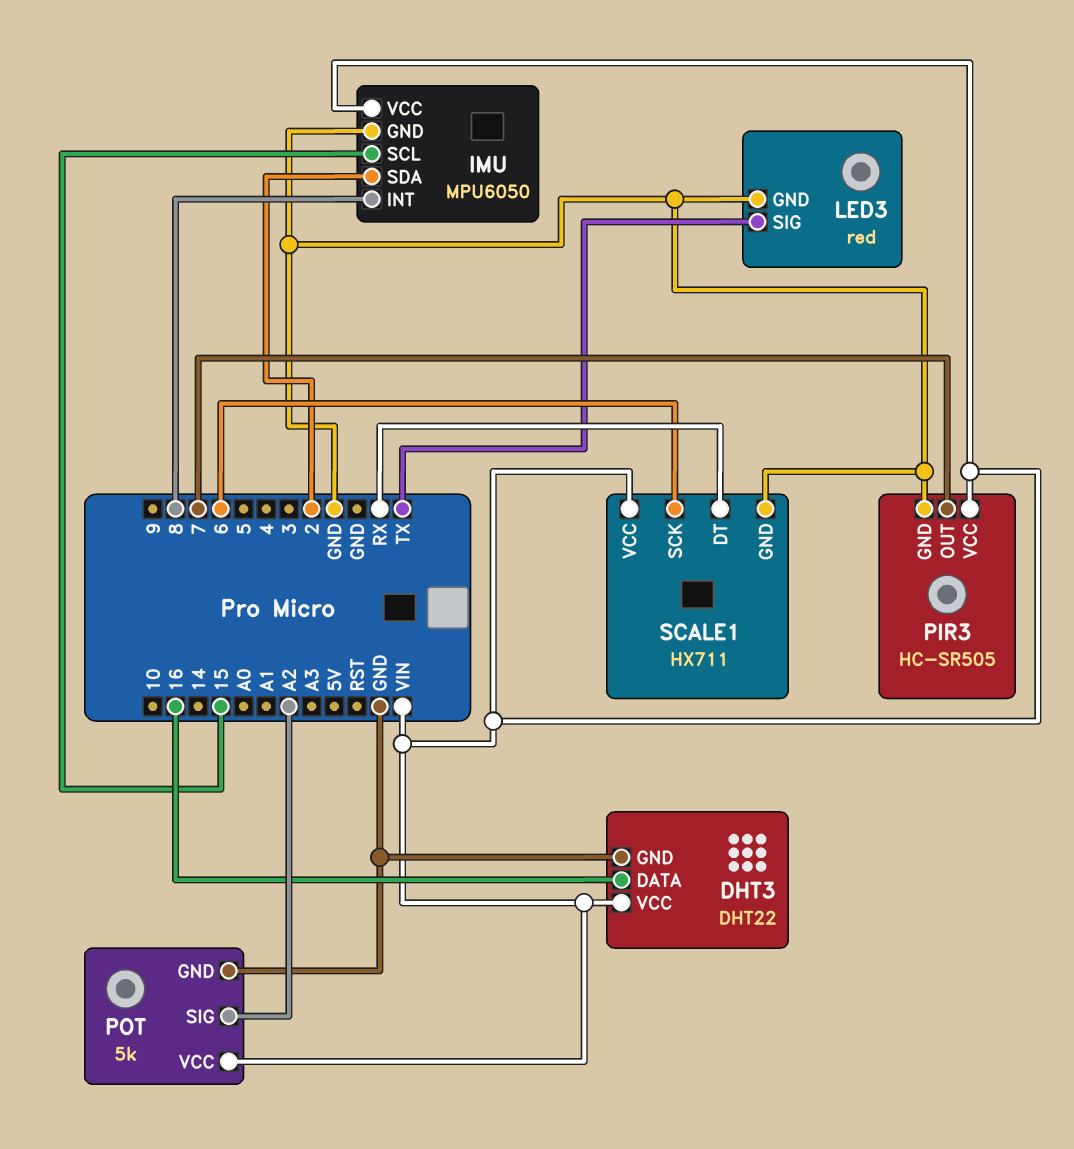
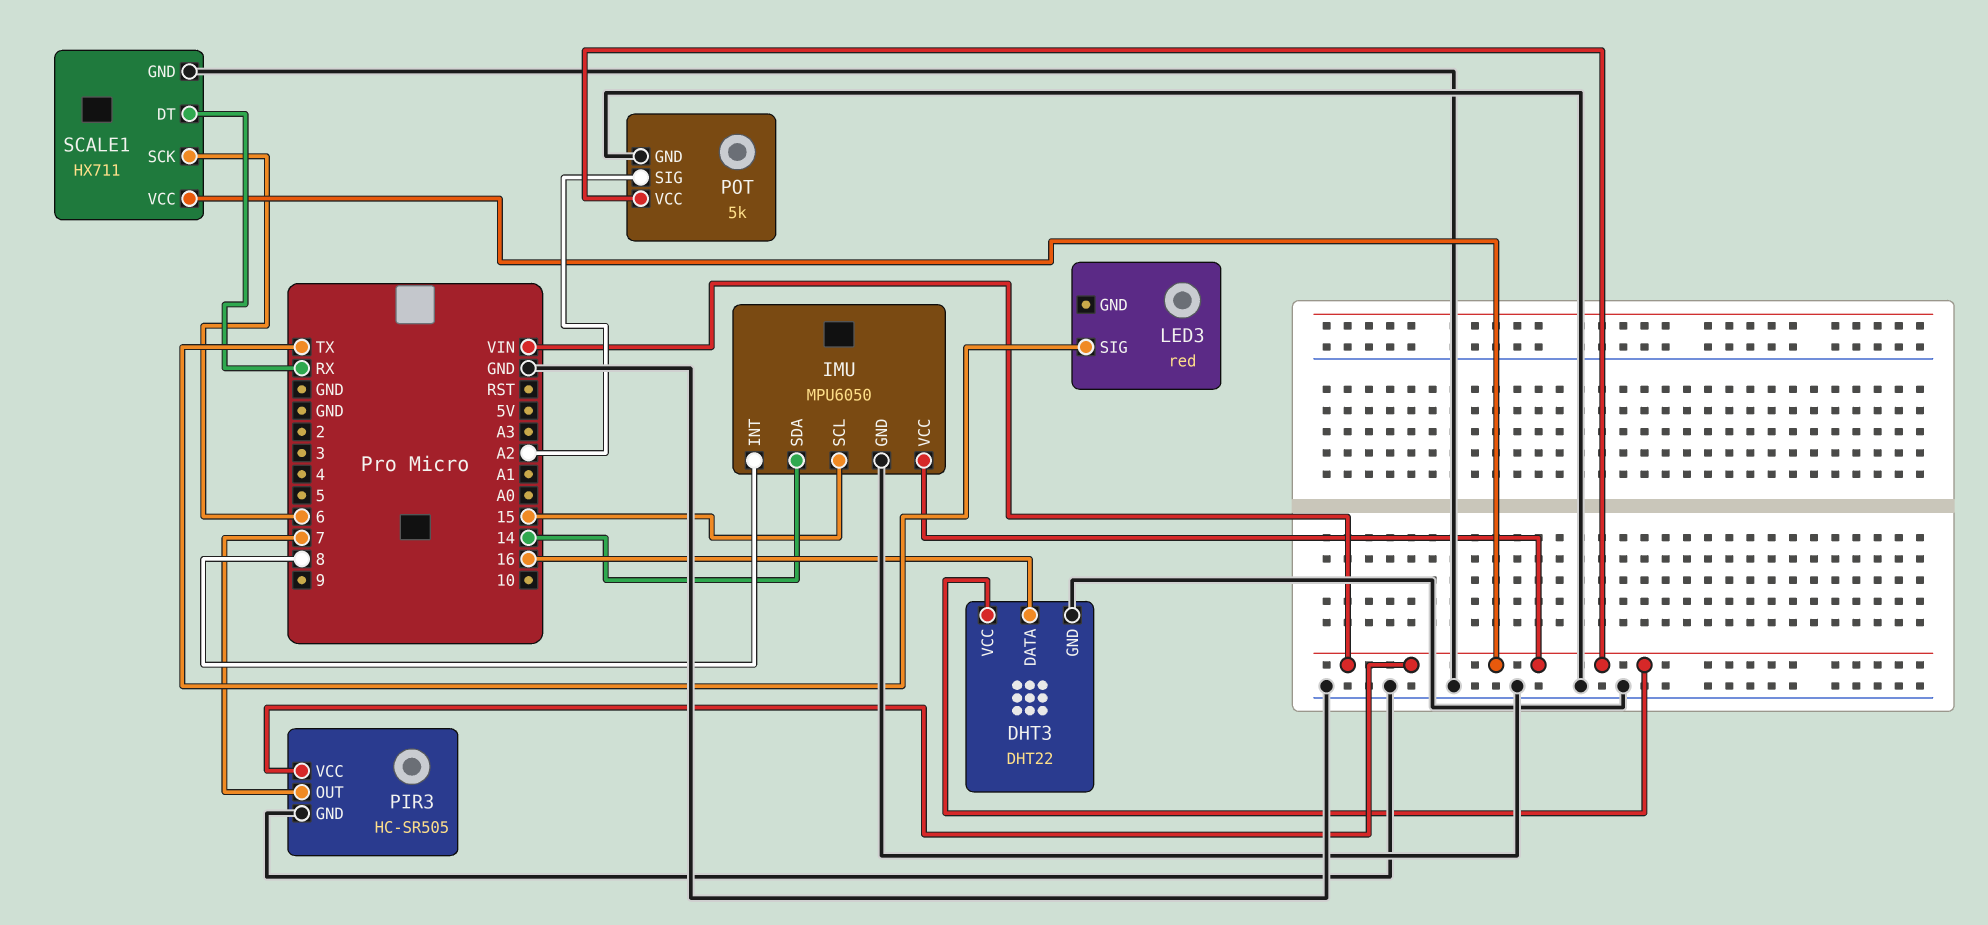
IMU pin SDA: 2 -> 14
LED3 pin GND: GND -> none

